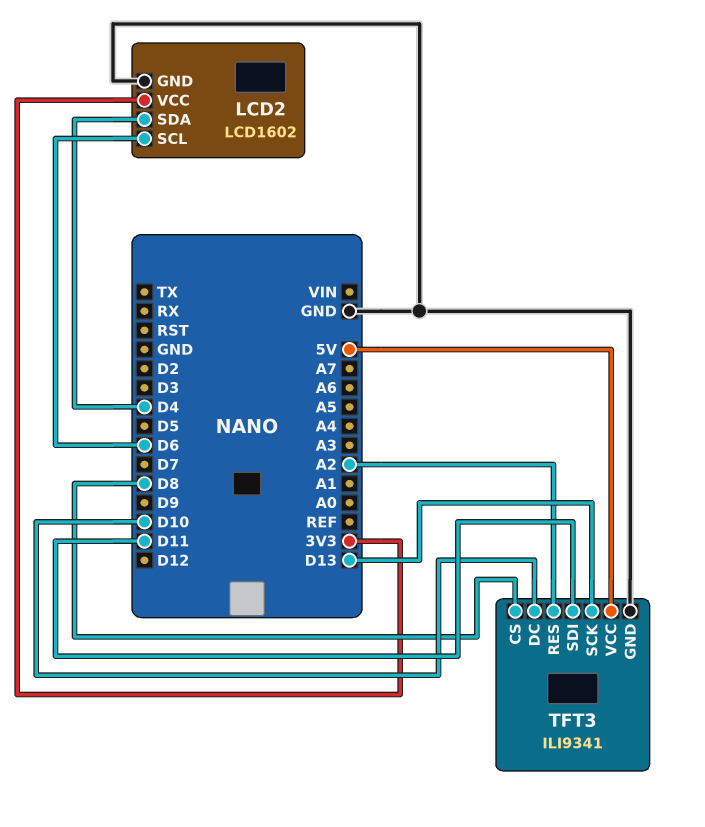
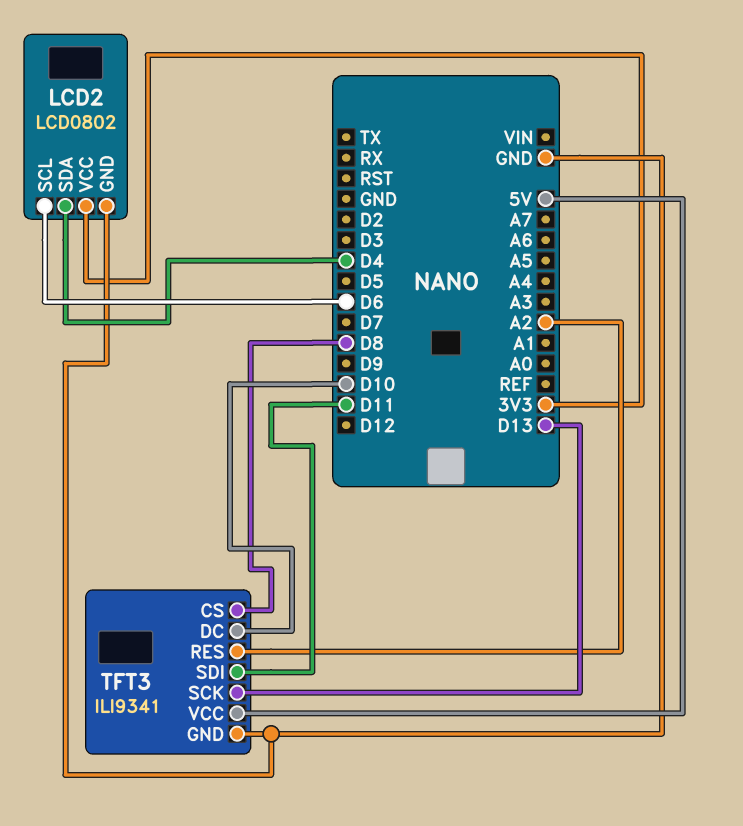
LCD2: LCD1602 -> LCD0802

